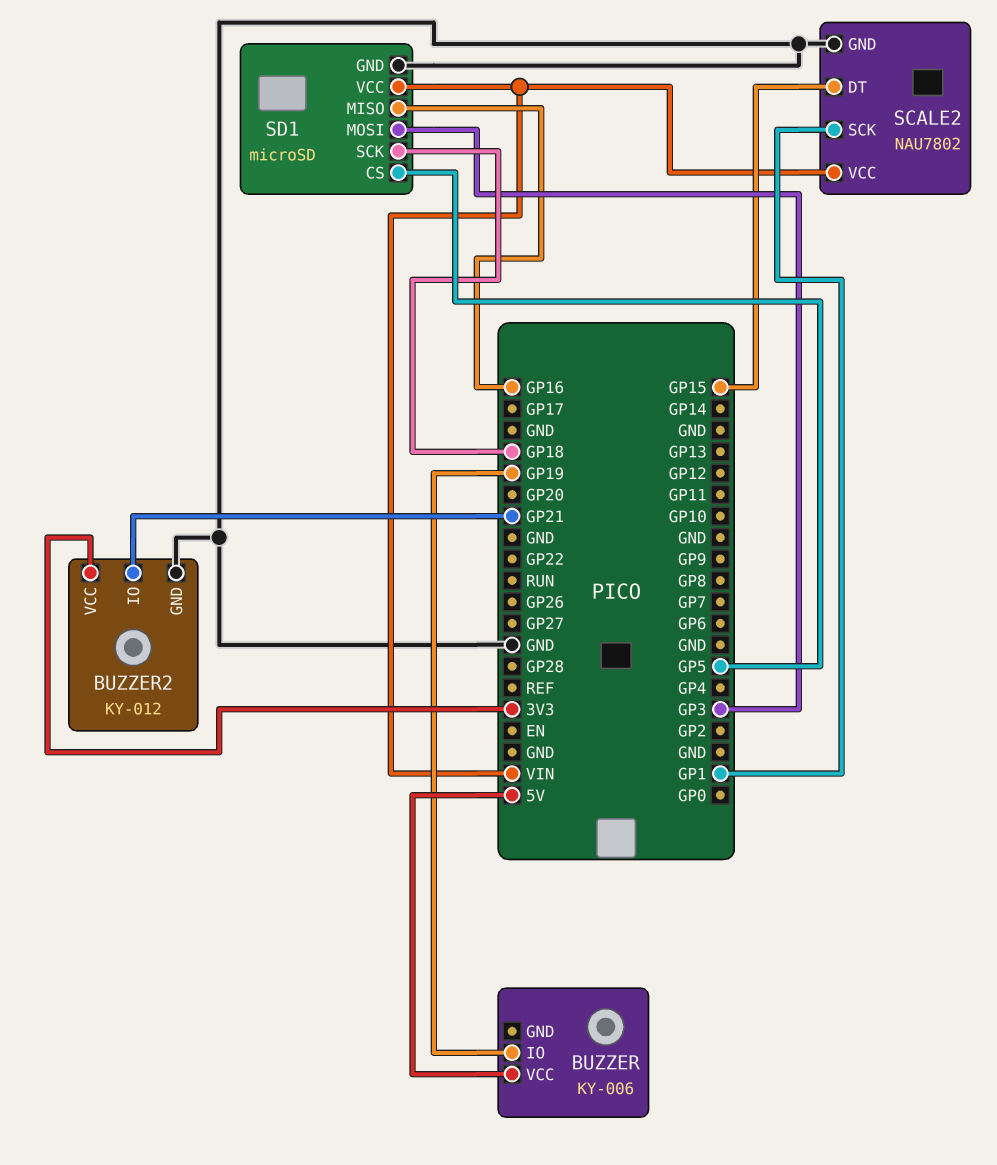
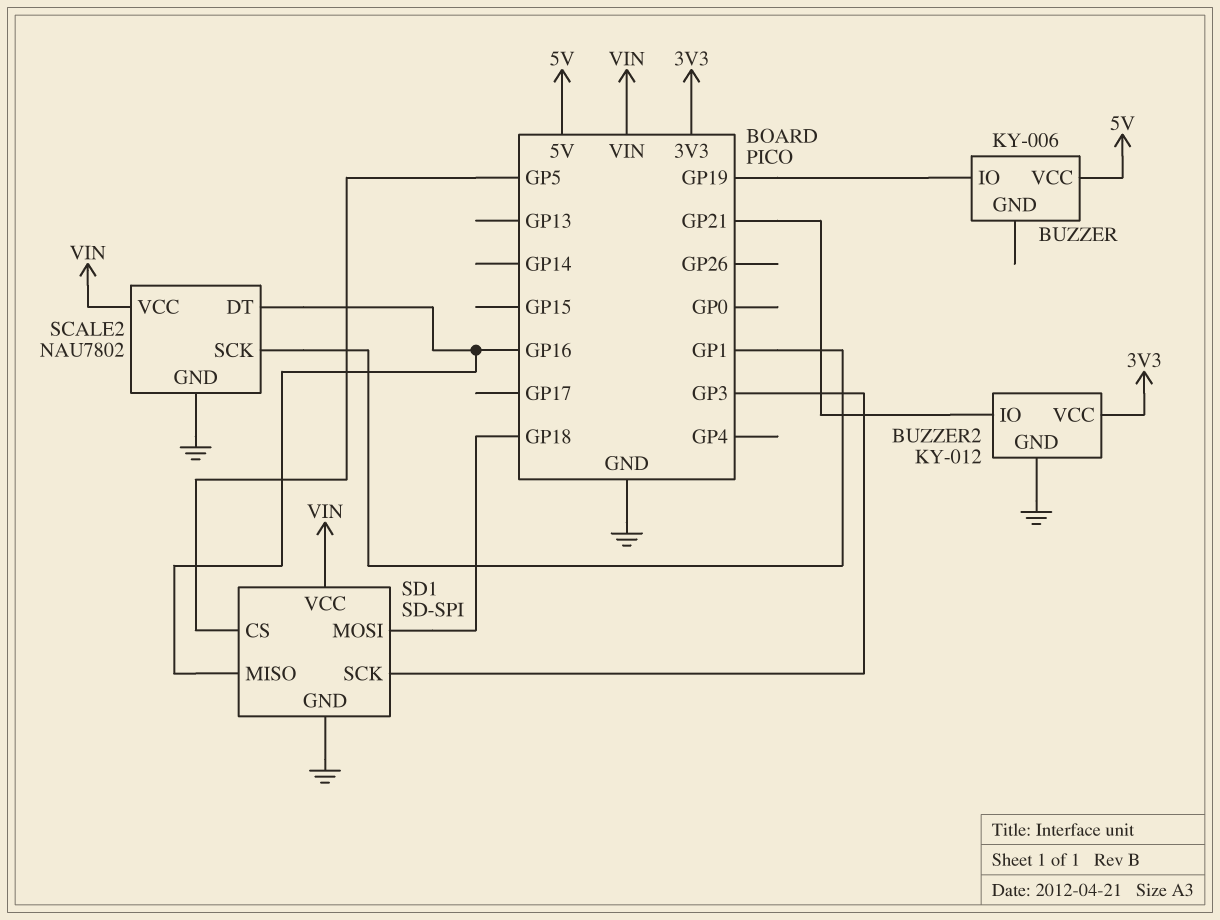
SCALE2 pin DT: GP15 -> GP16
SD1: microSD -> SD-SPI
SD1 pin MOSI: GP3 -> GP18
SD1 pin SCK: GP18 -> GP3

